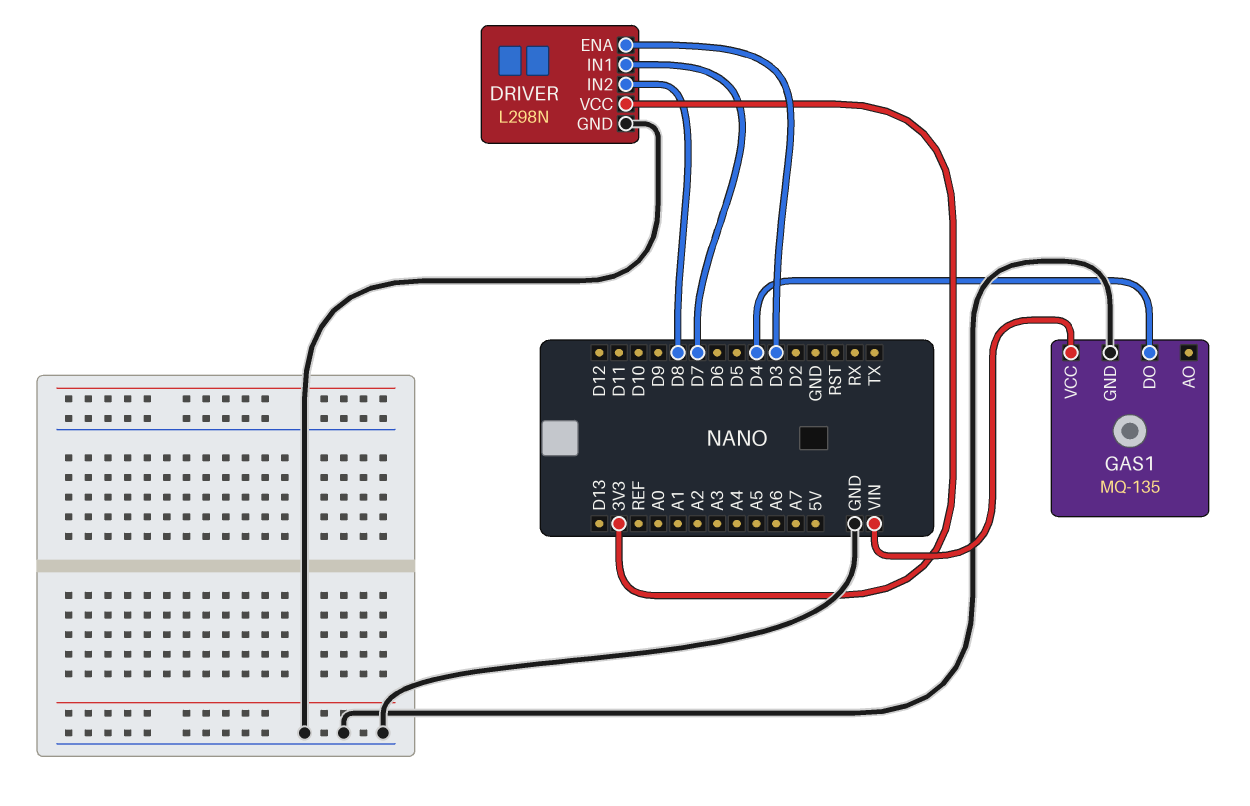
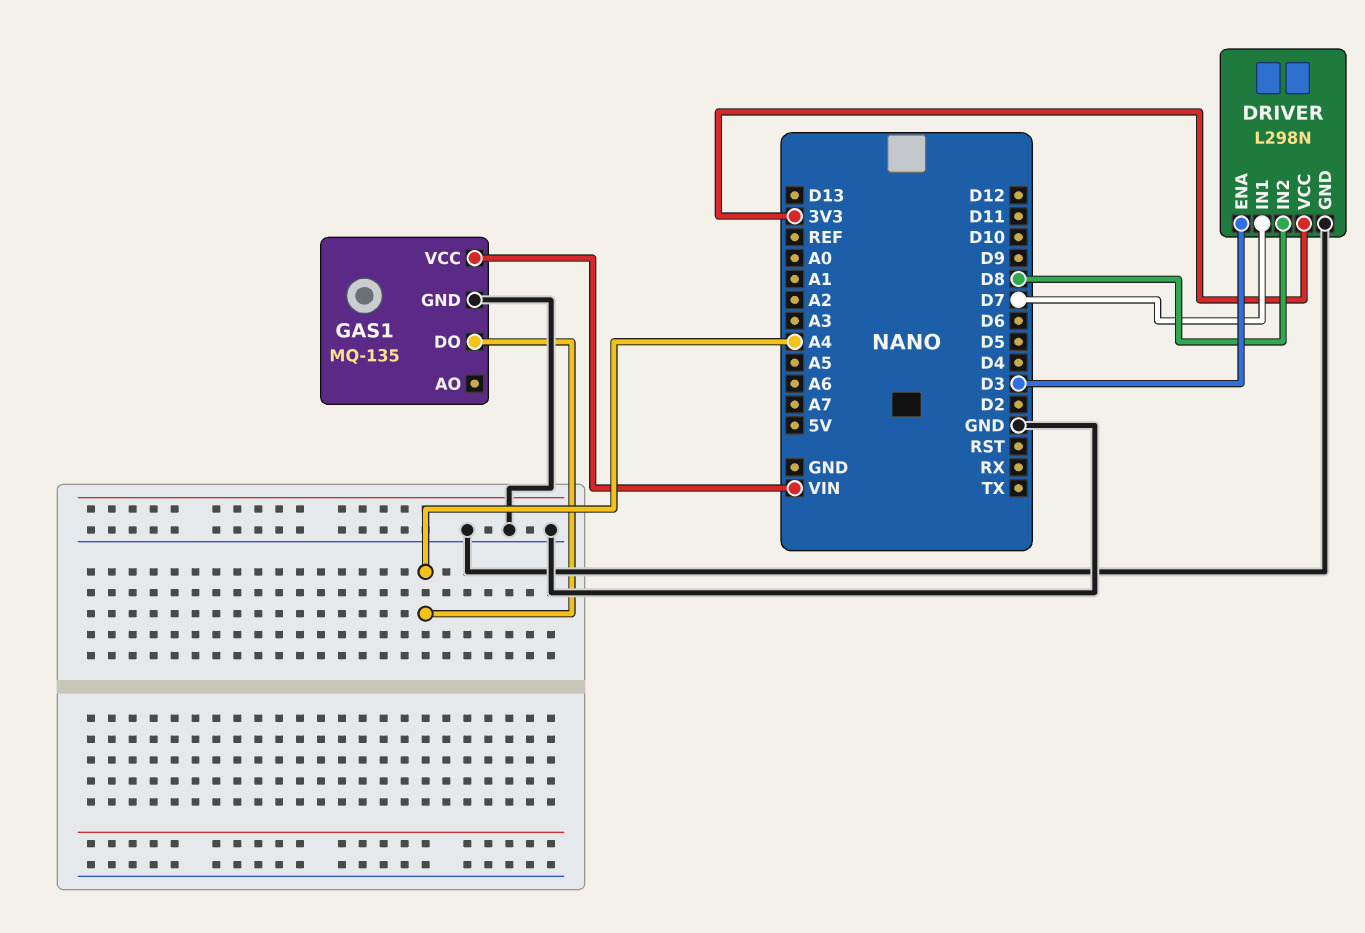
GAS1 pin DO: D4 -> A4

